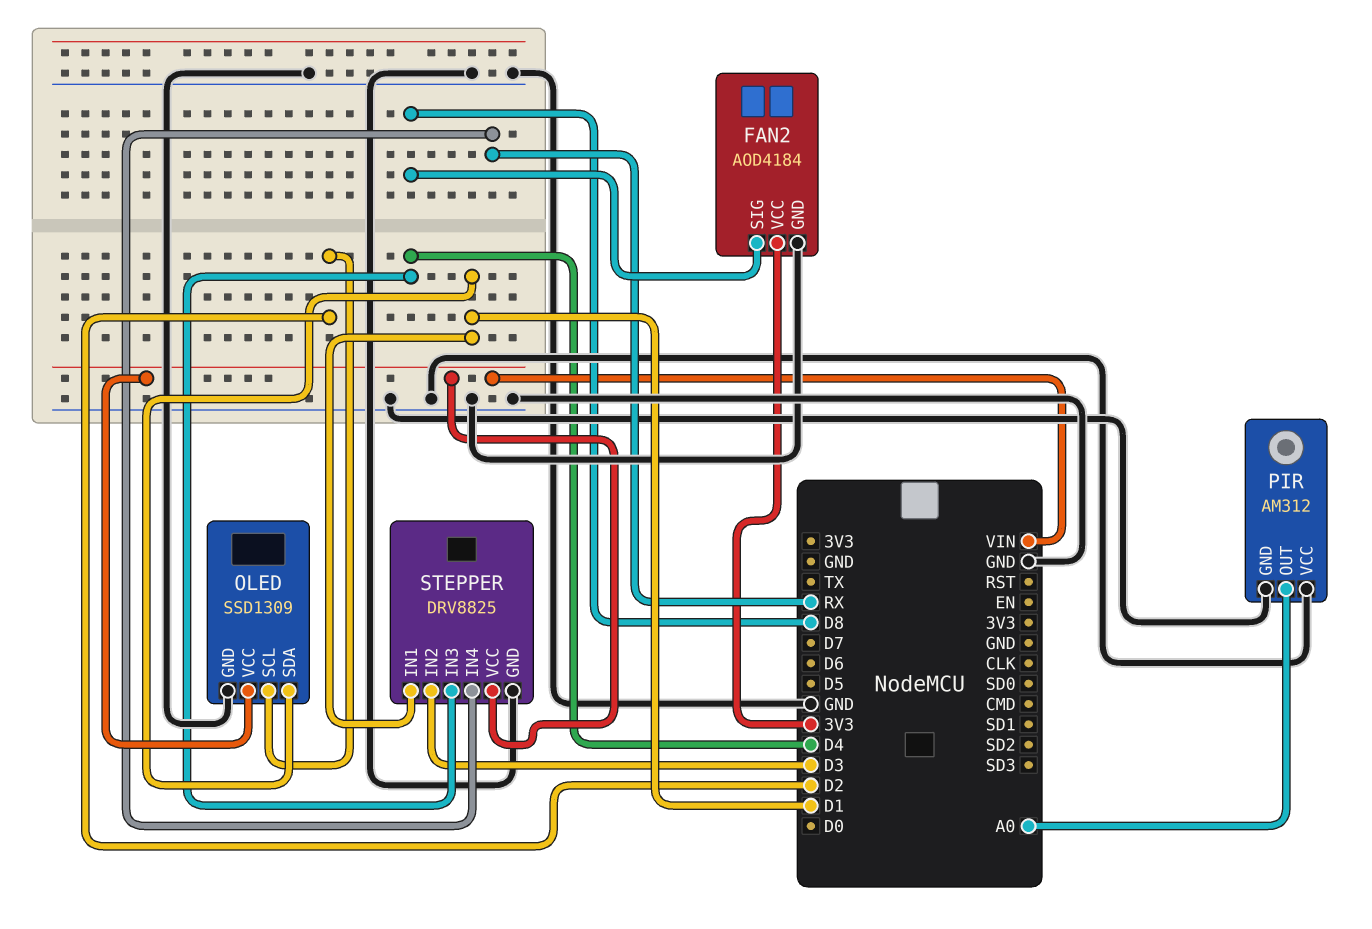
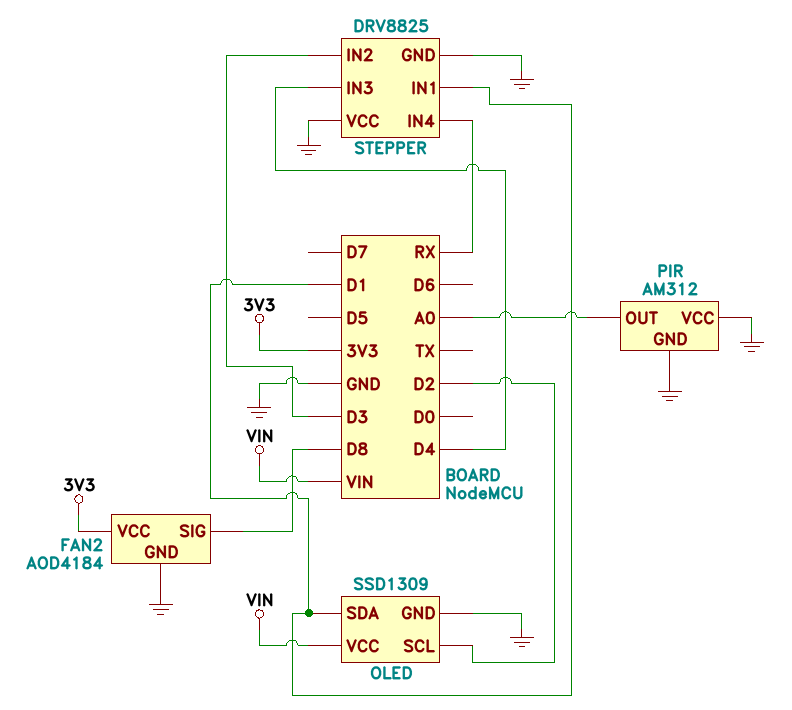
STEPPER pin VCC: VIN -> GND

